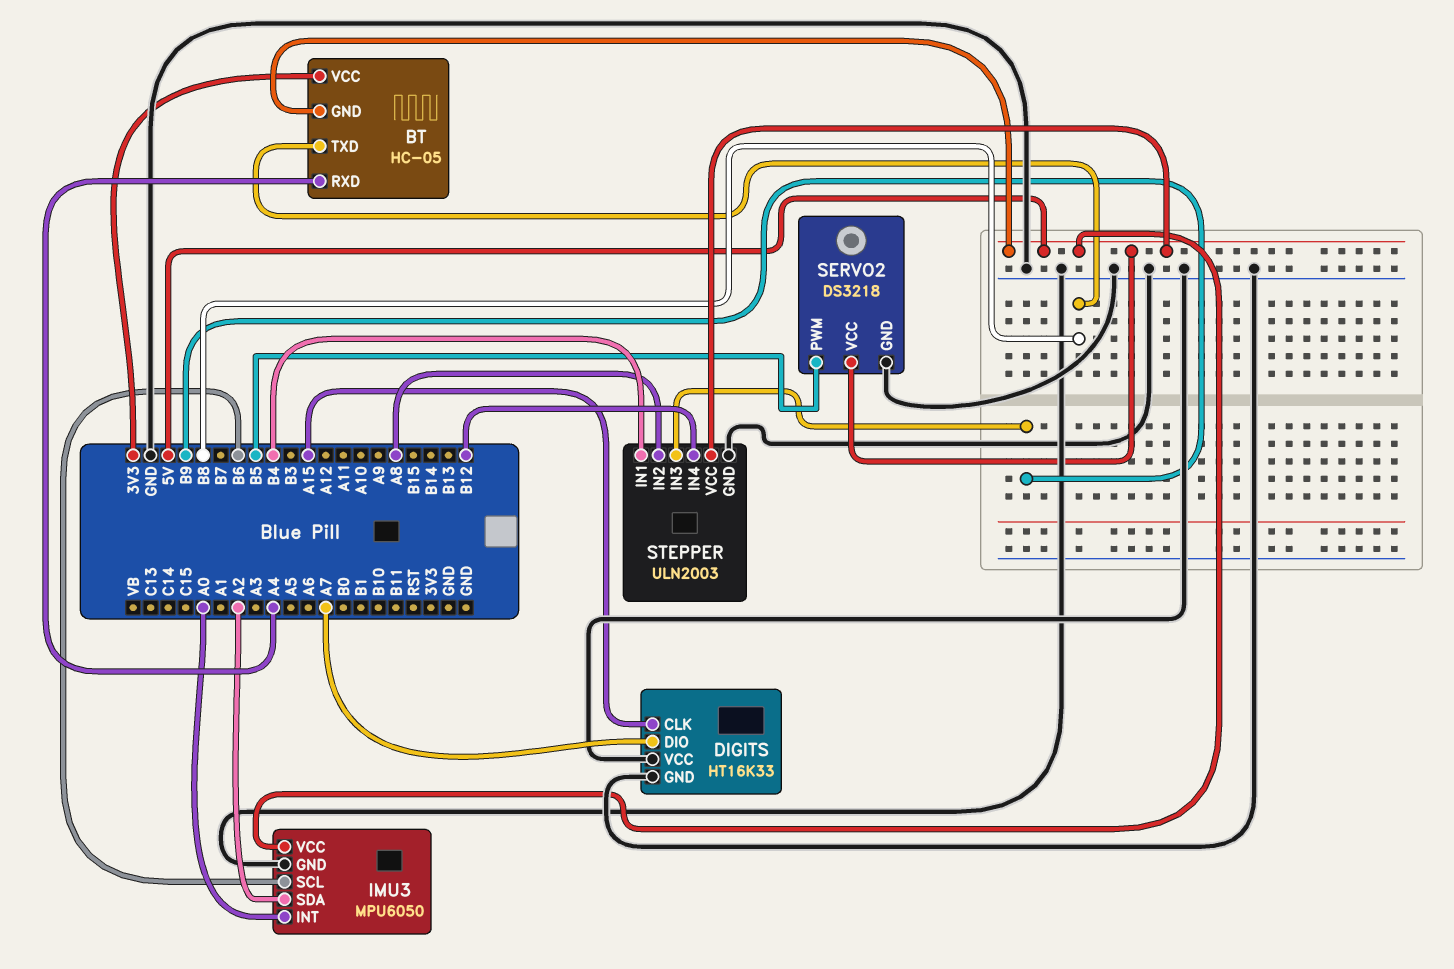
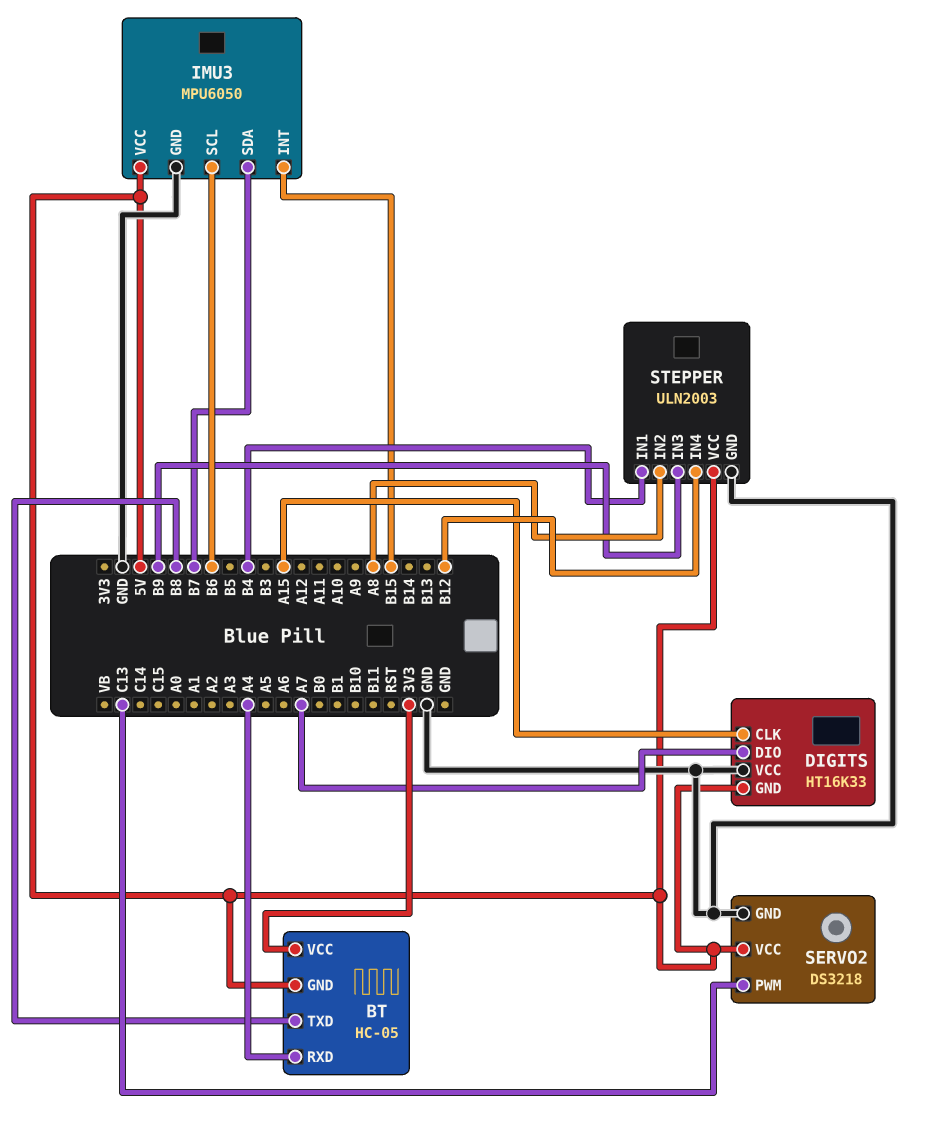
DIGITS pin GND: GND -> 5V
IMU3 pin INT: A0 -> B15
IMU3 pin SDA: A2 -> B7
SERVO2 pin PWM: B5 -> C13

